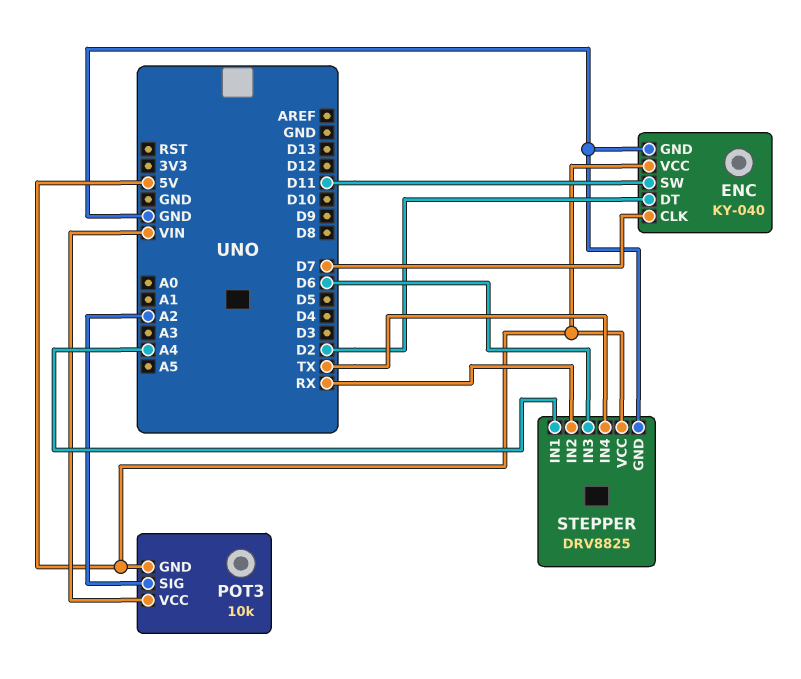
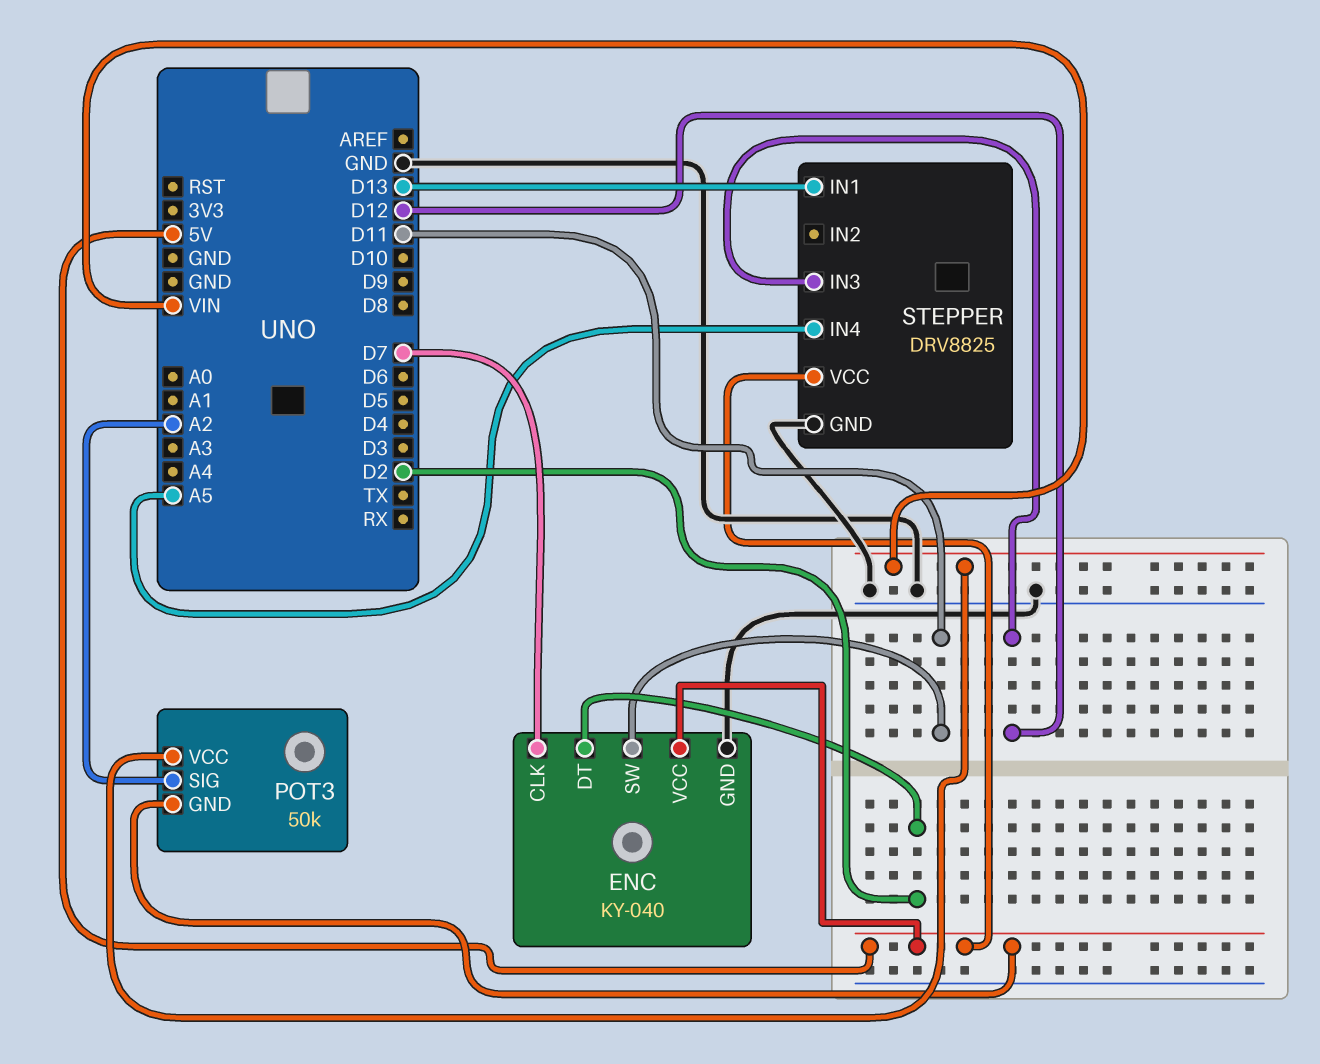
POT3: 10k -> 50k
STEPPER pin IN1: A4 -> D13
STEPPER pin IN2: RX -> none
STEPPER pin IN3: D6 -> D12
STEPPER pin IN4: TX -> A5

